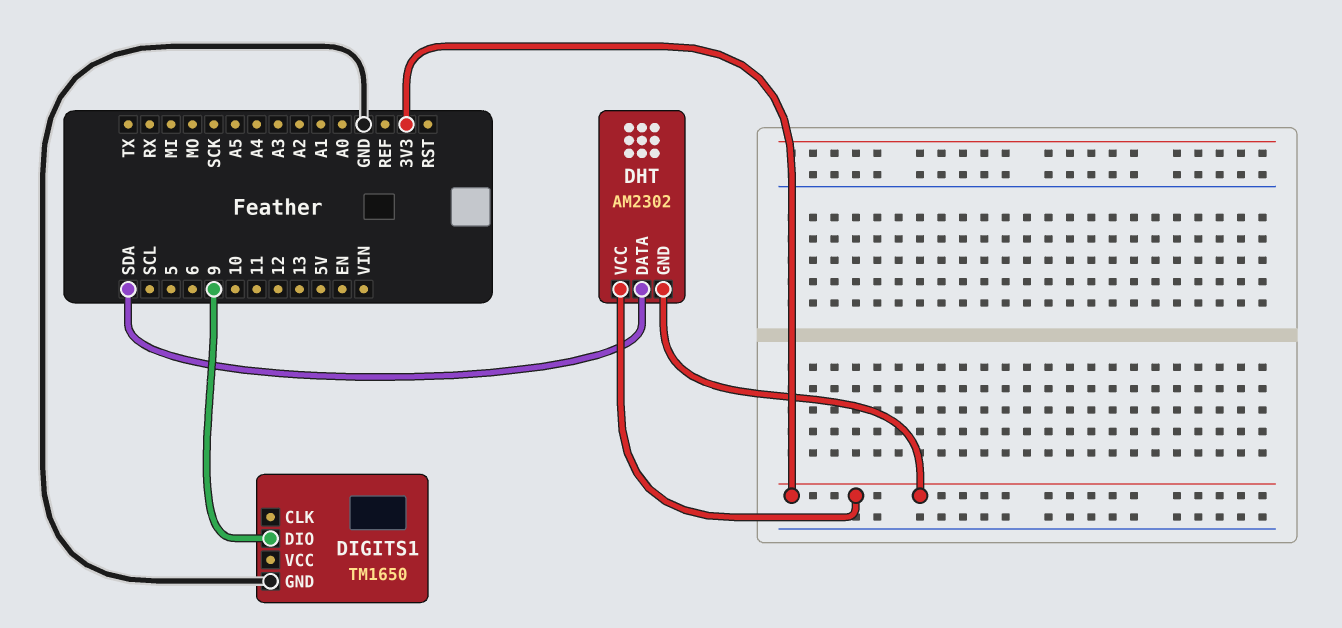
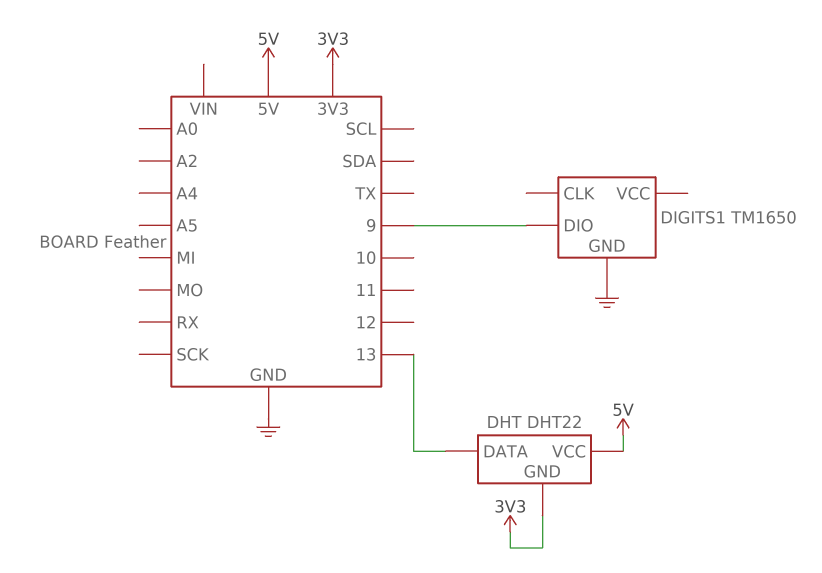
DHT: AM2302 -> DHT22
DHT pin DATA: SDA -> 13
DHT pin VCC: 3V3 -> 5V

